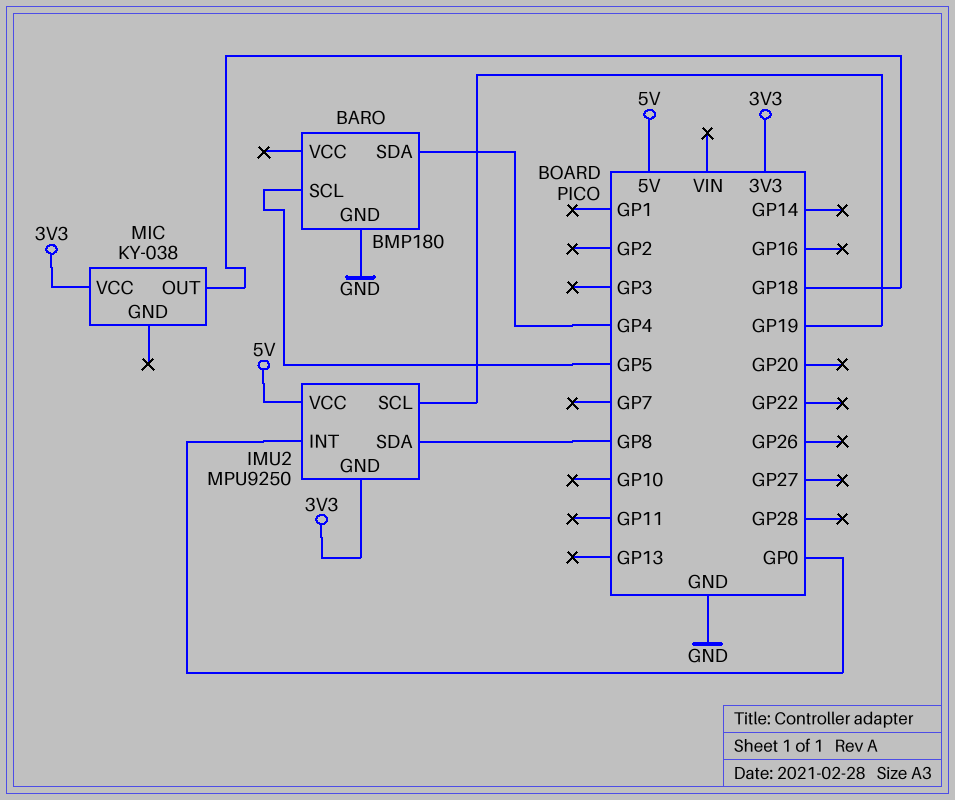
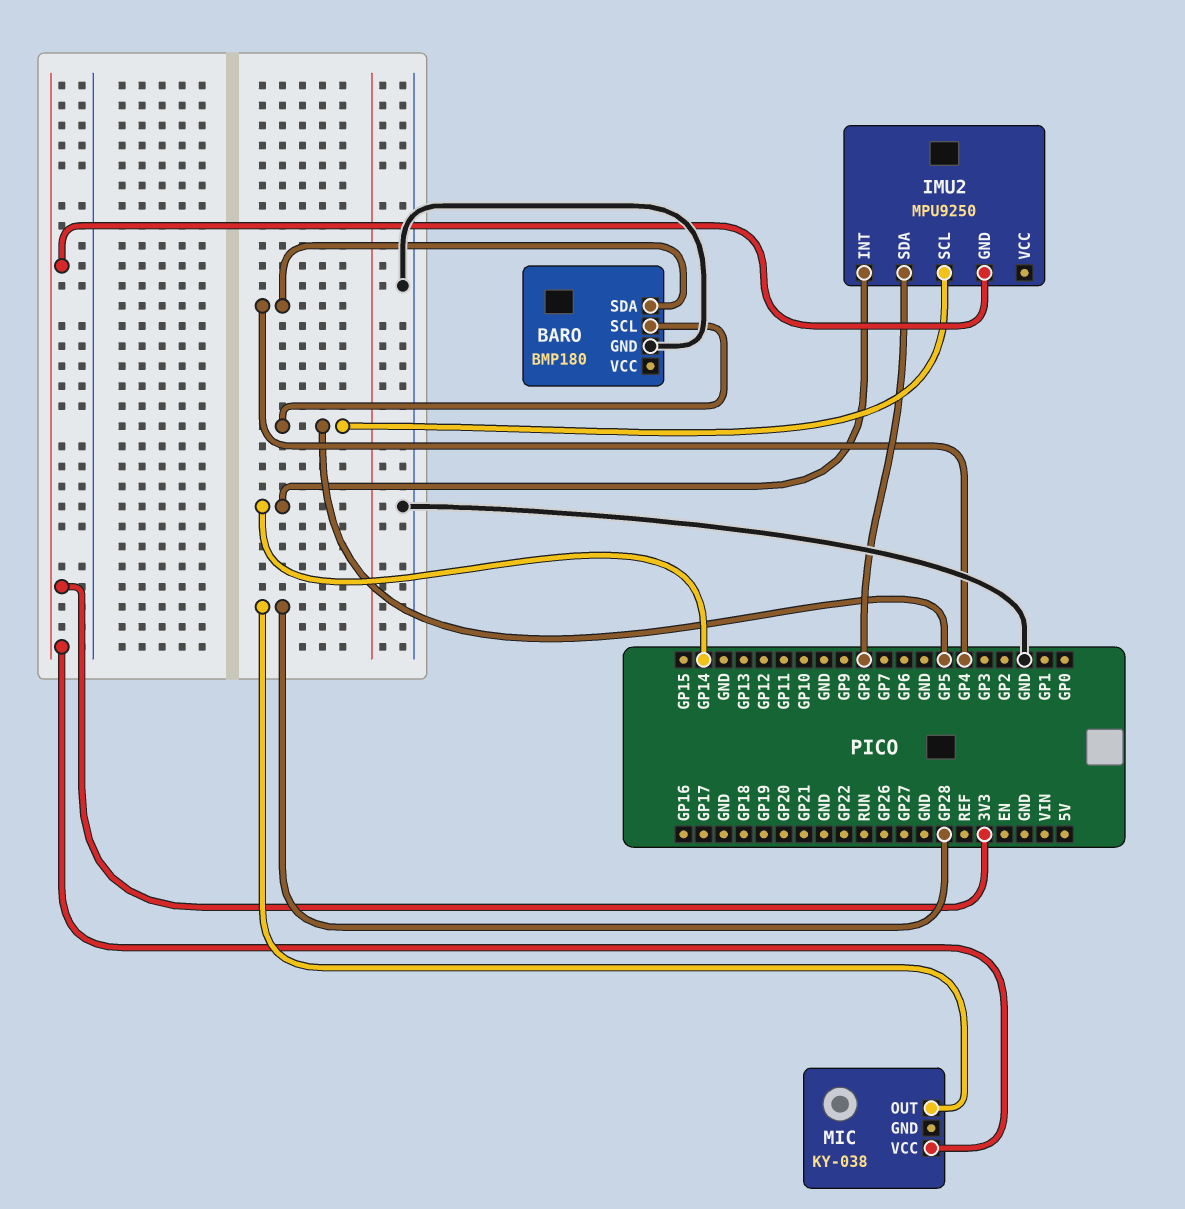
IMU2 pin INT: GP0 -> GP14
IMU2 pin SCL: GP19 -> GP5
IMU2 pin VCC: 5V -> none
MIC pin OUT: GP18 -> GP28

